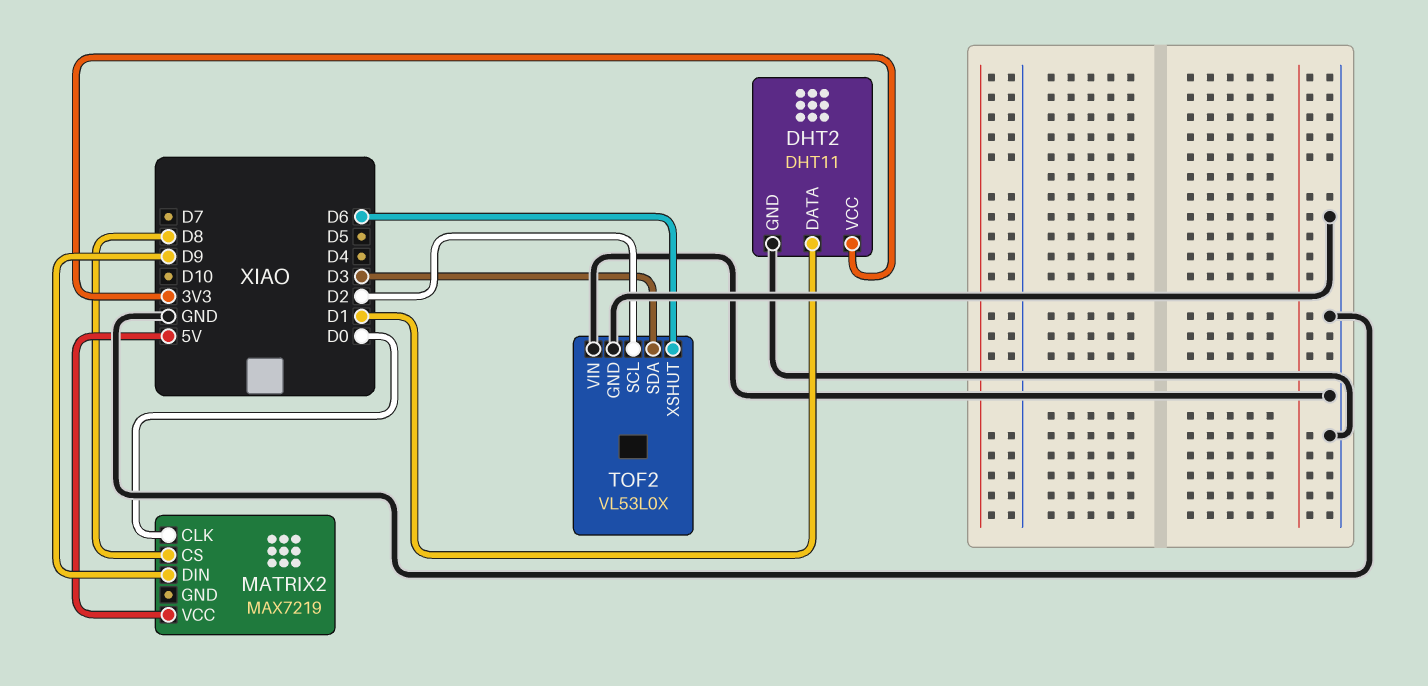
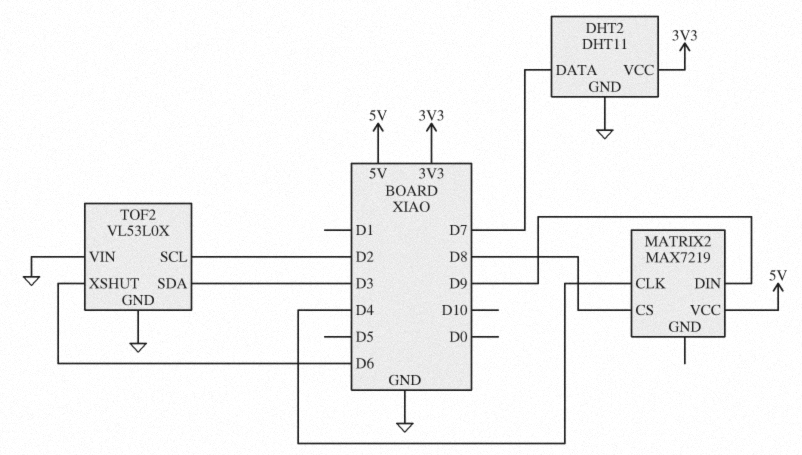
DHT2 pin DATA: D1 -> D7
MATRIX2 pin CLK: D0 -> D4

